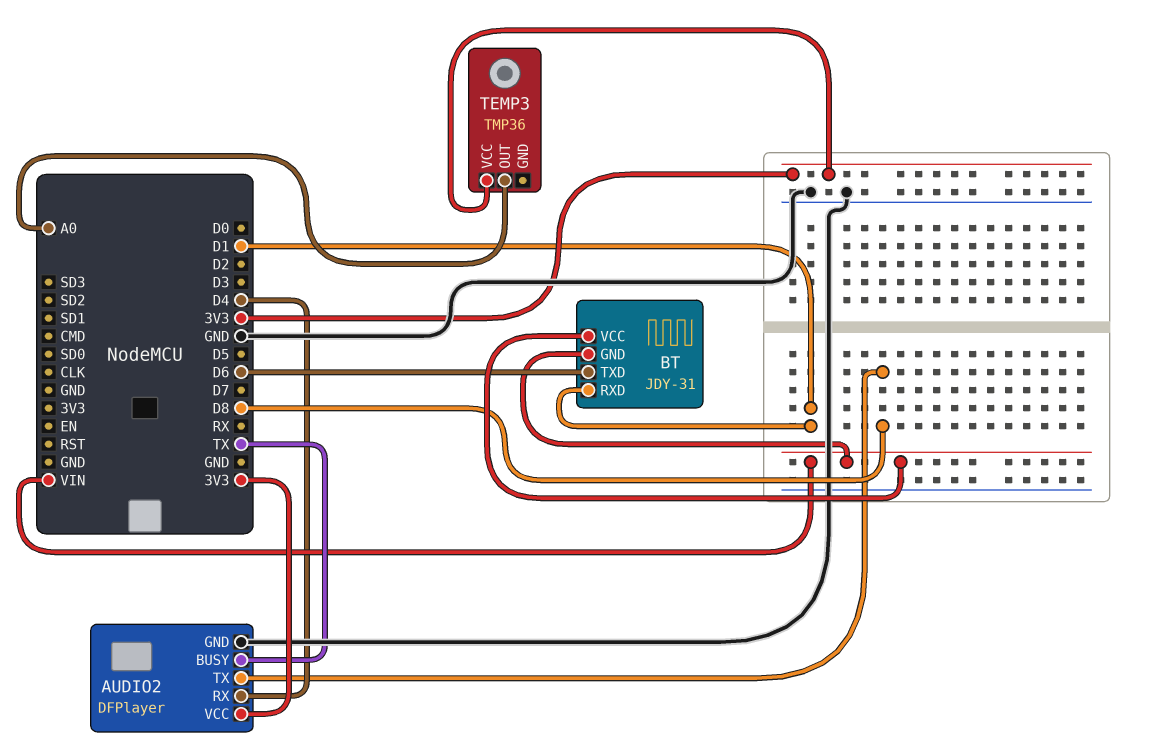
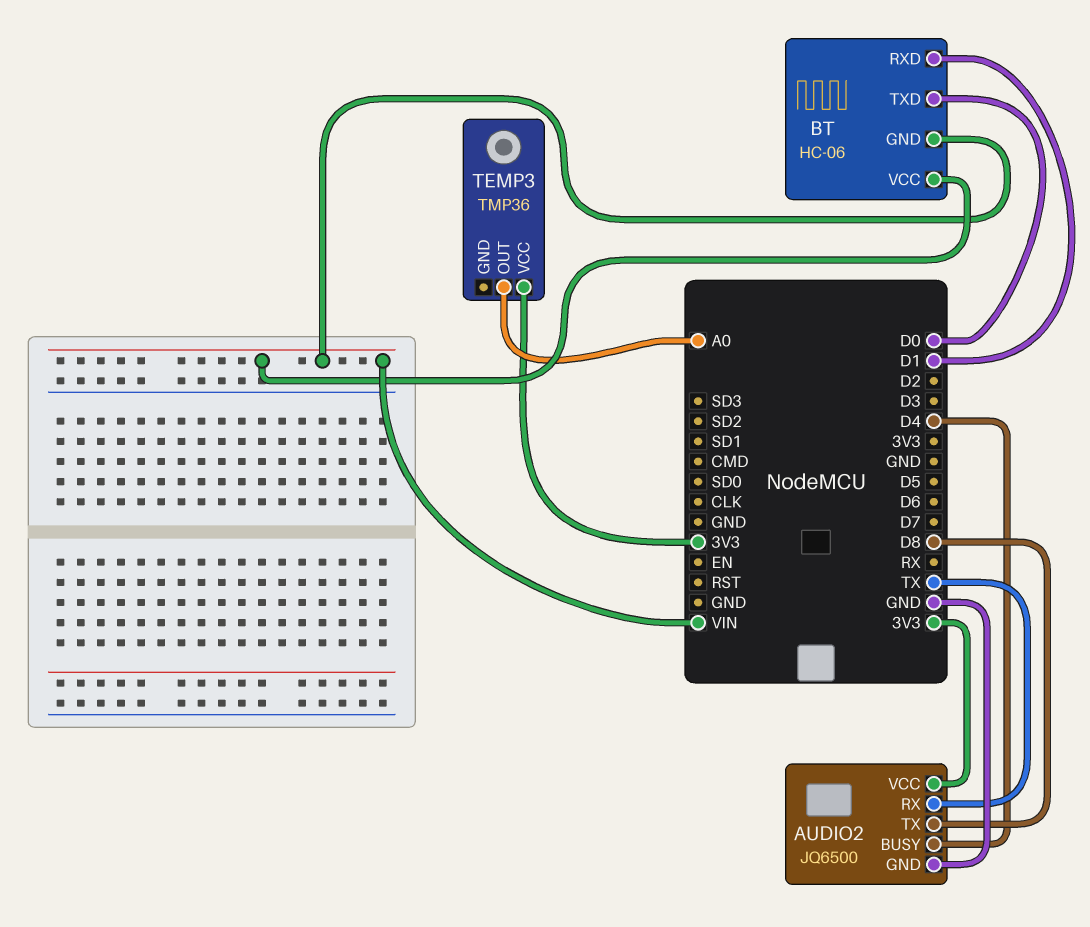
AUDIO2: DFPlayer -> JQ6500
AUDIO2 pin BUSY: TX -> D4
AUDIO2 pin RX: D4 -> TX
BT: JDY-31 -> HC-06
BT pin TXD: D6 -> D0

